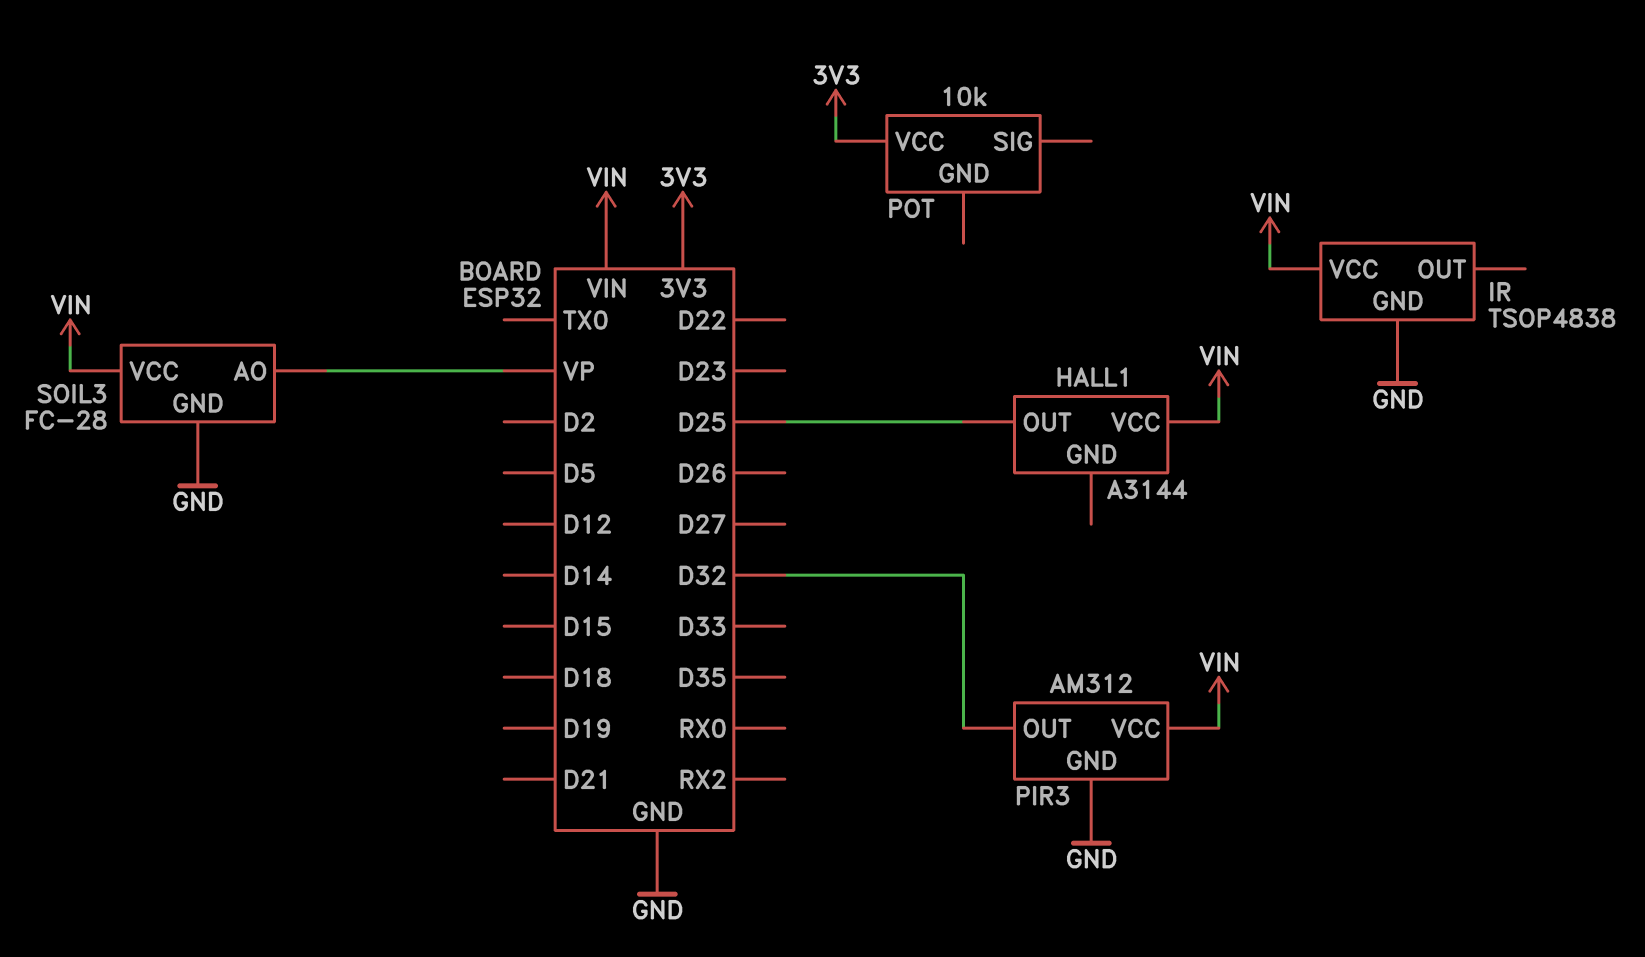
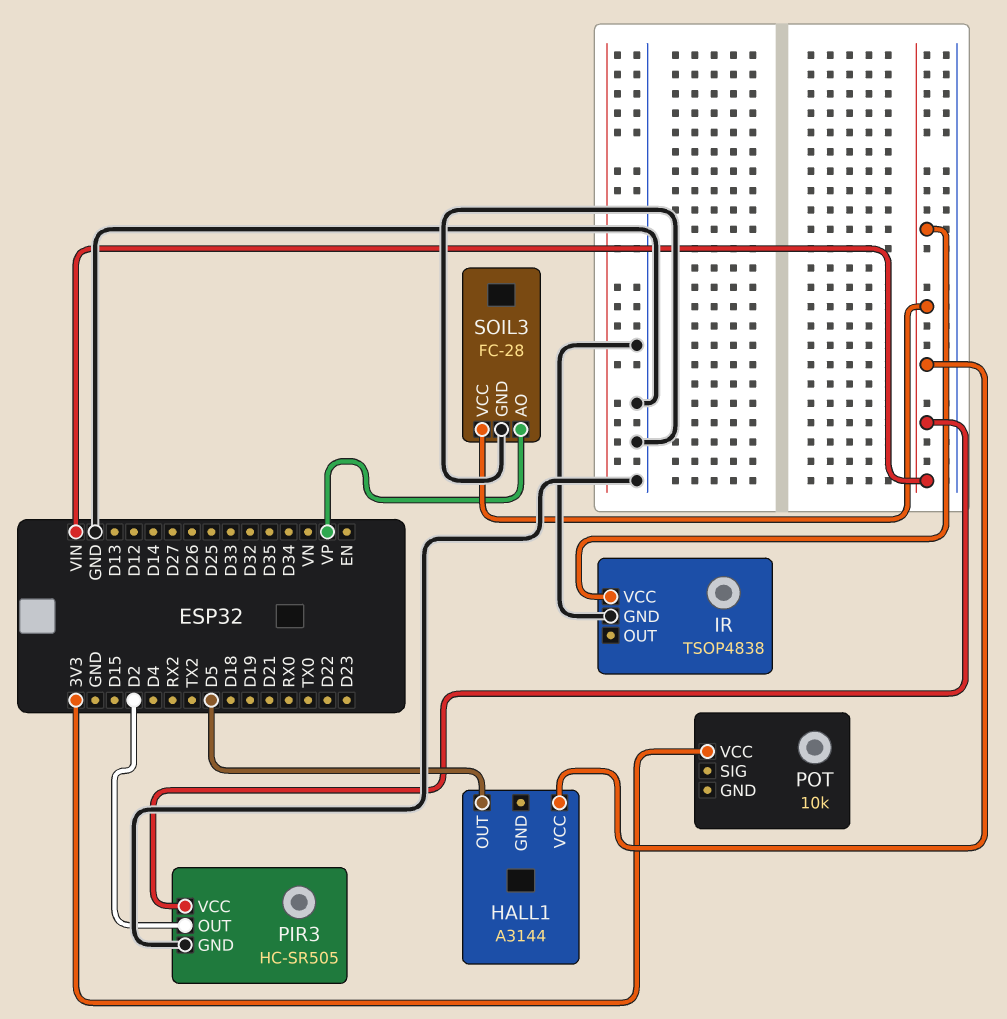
HALL1 pin OUT: D25 -> D5
PIR3: AM312 -> HC-SR505
PIR3 pin OUT: D32 -> D2

